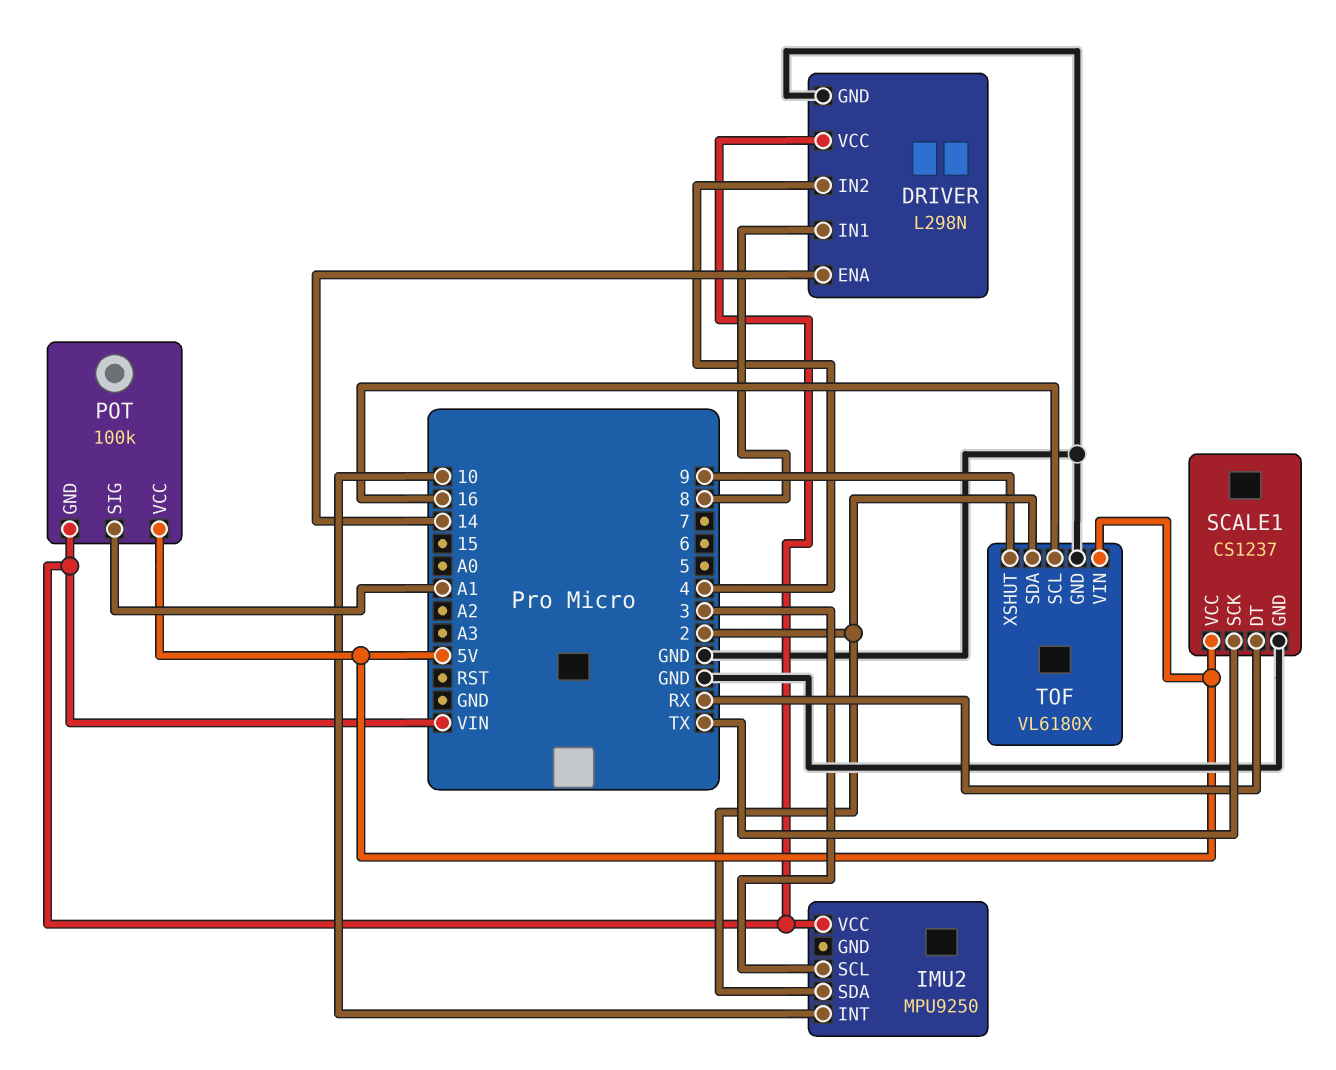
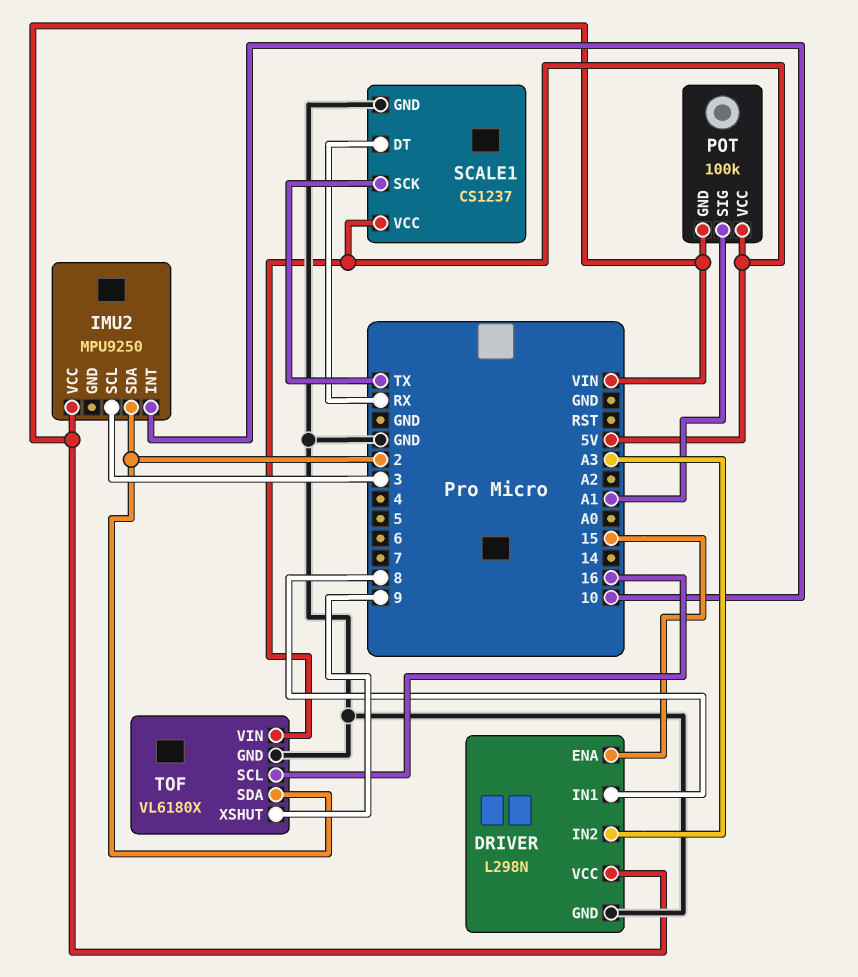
DRIVER pin ENA: 14 -> 15
DRIVER pin IN2: 4 -> A3

